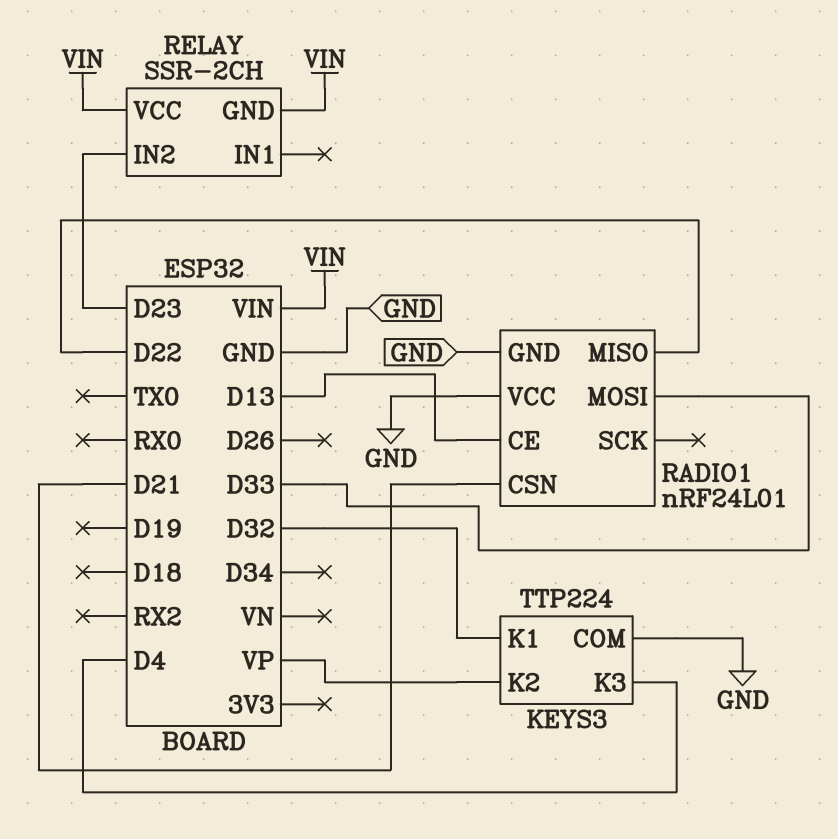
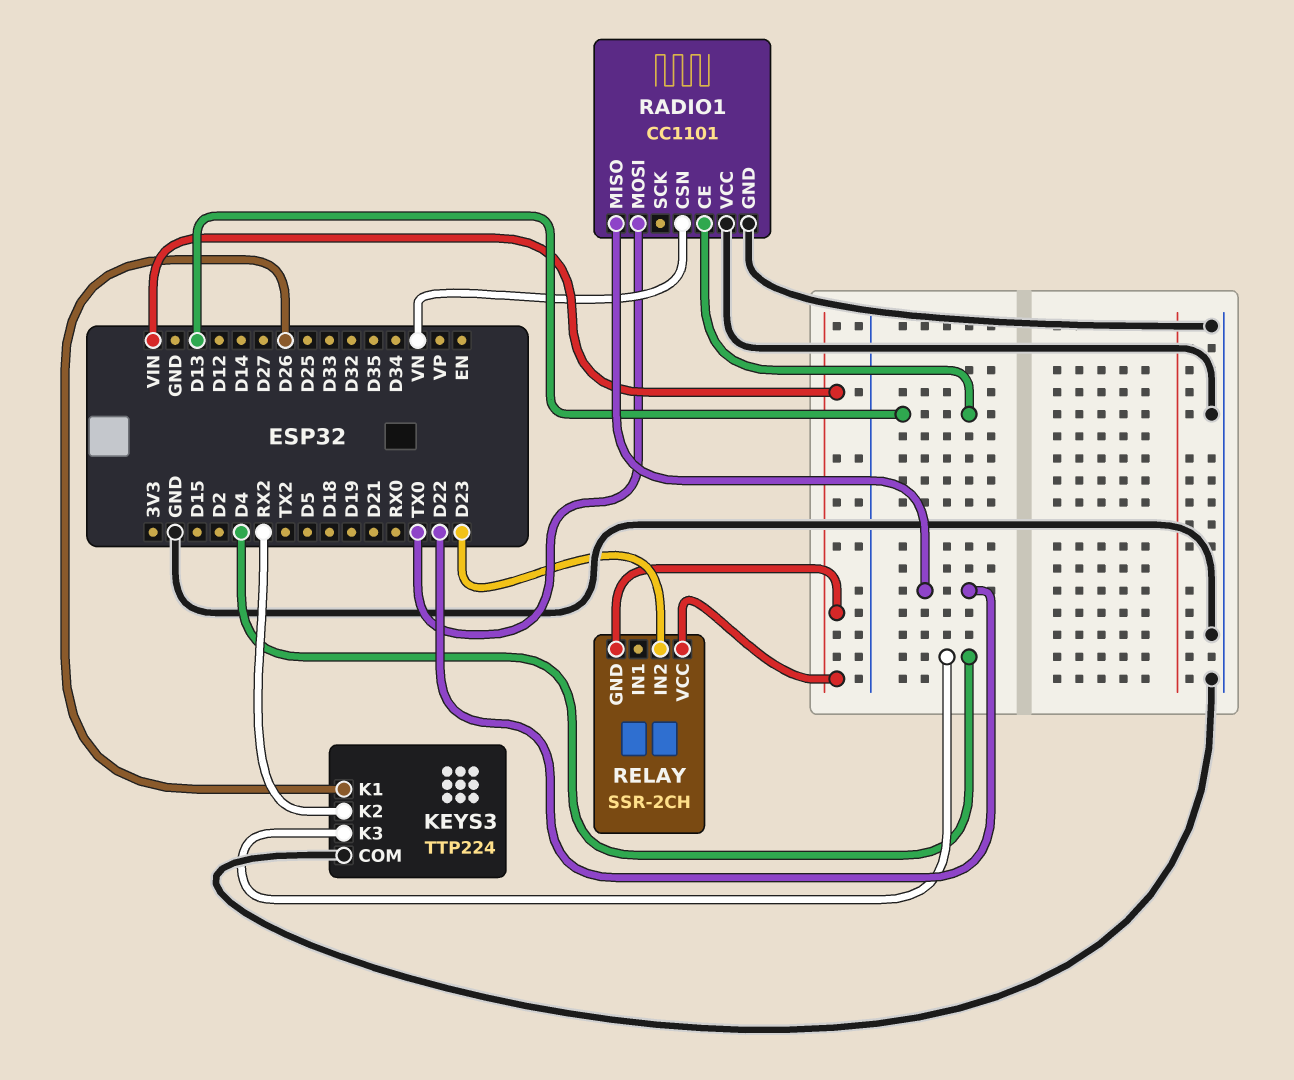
KEYS3 pin K1: D32 -> D26
KEYS3 pin K2: VP -> RX2
RADIO1: nRF24L01 -> CC1101
RADIO1 pin CSN: D21 -> VN
RADIO1 pin MOSI: D33 -> TX0

